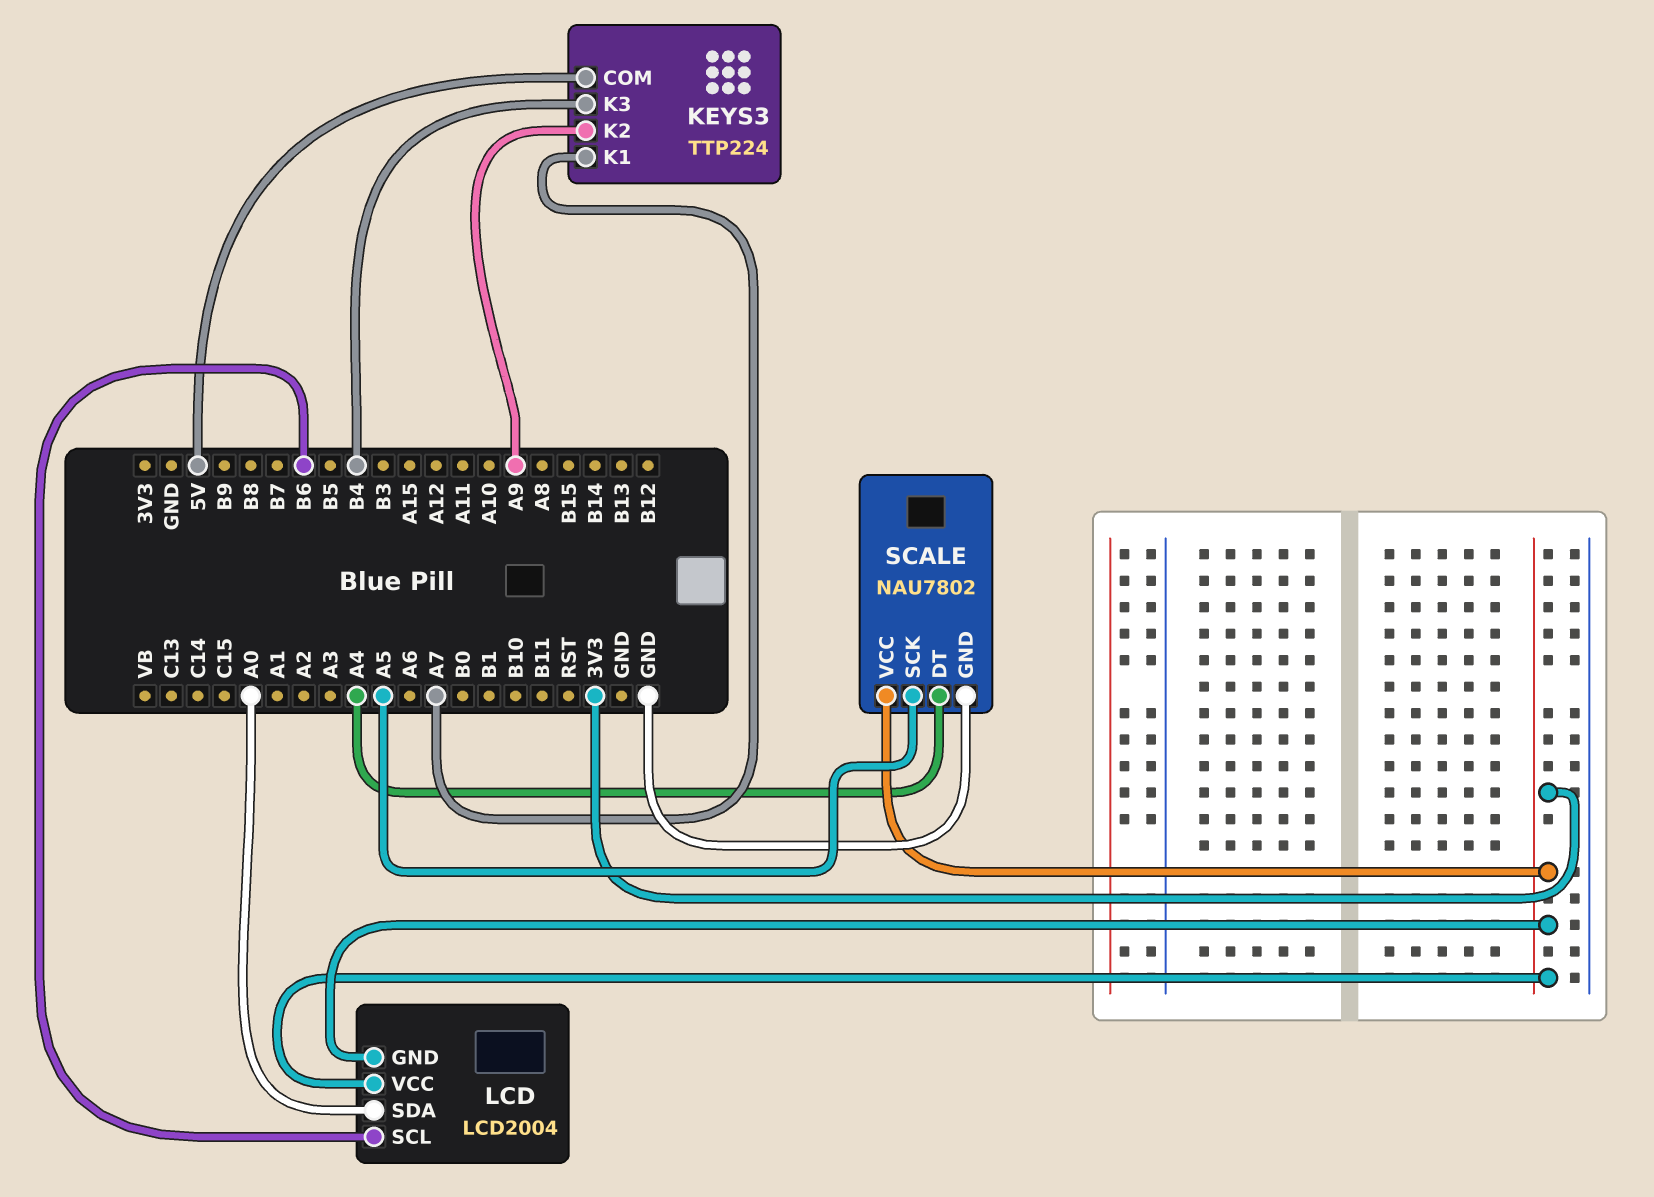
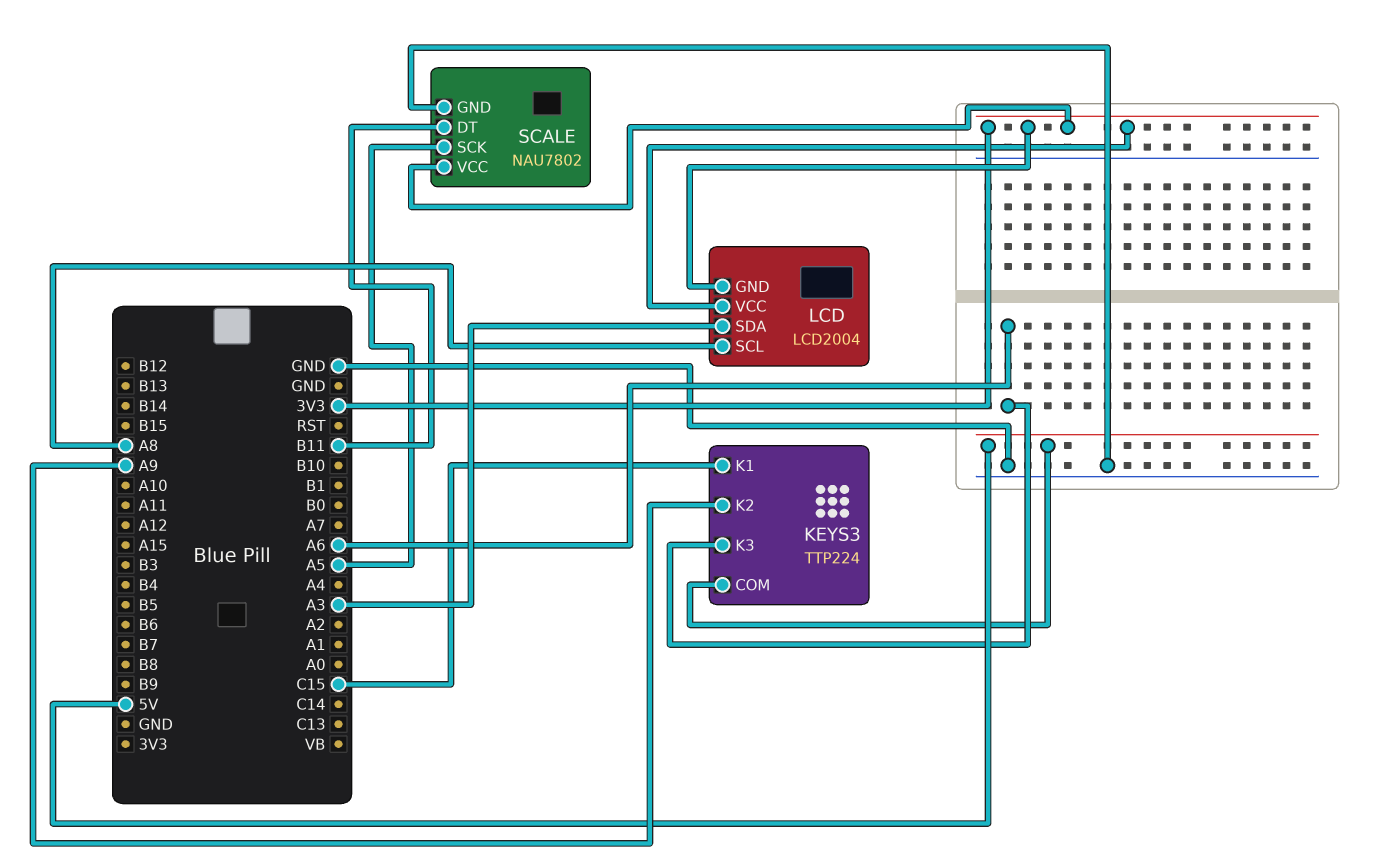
KEYS3 pin K1: A7 -> C15
KEYS3 pin K3: B4 -> A6
LCD pin SCL: B6 -> A8
LCD pin SDA: A0 -> A3
SCALE pin DT: A4 -> B11

